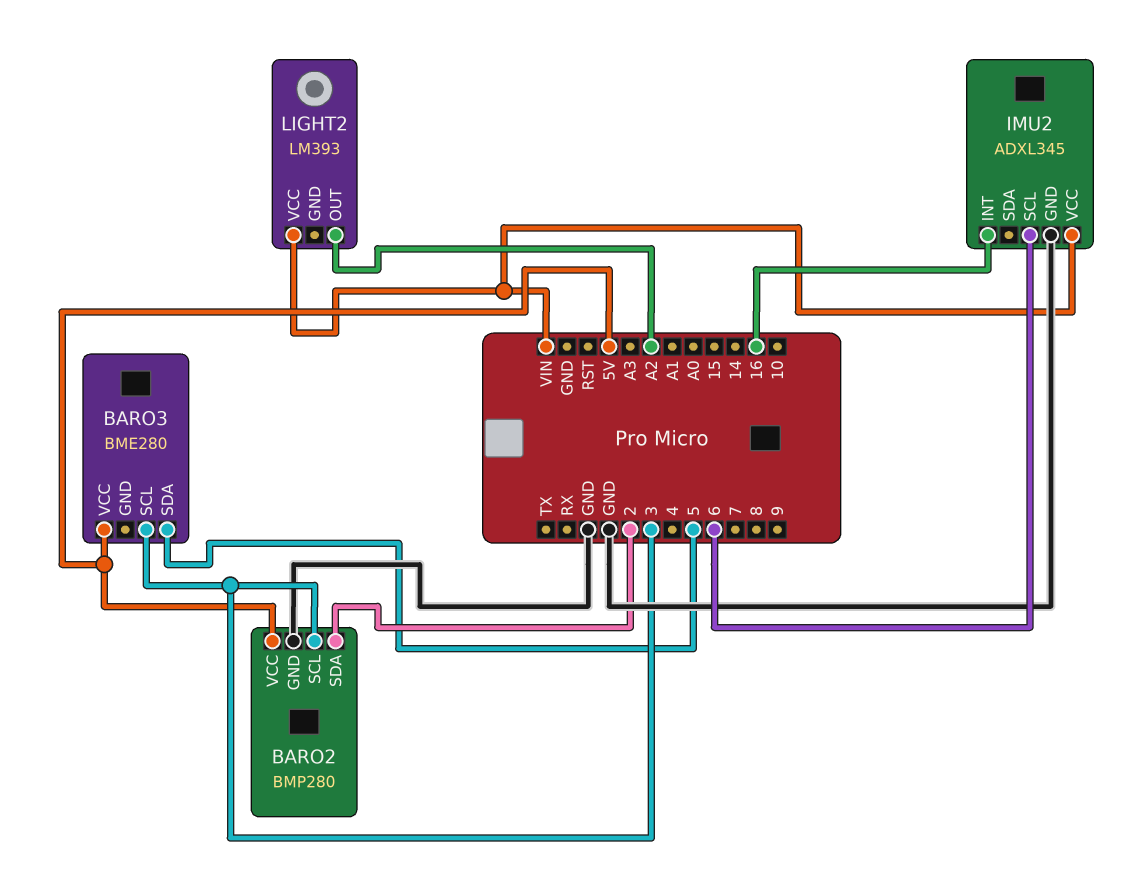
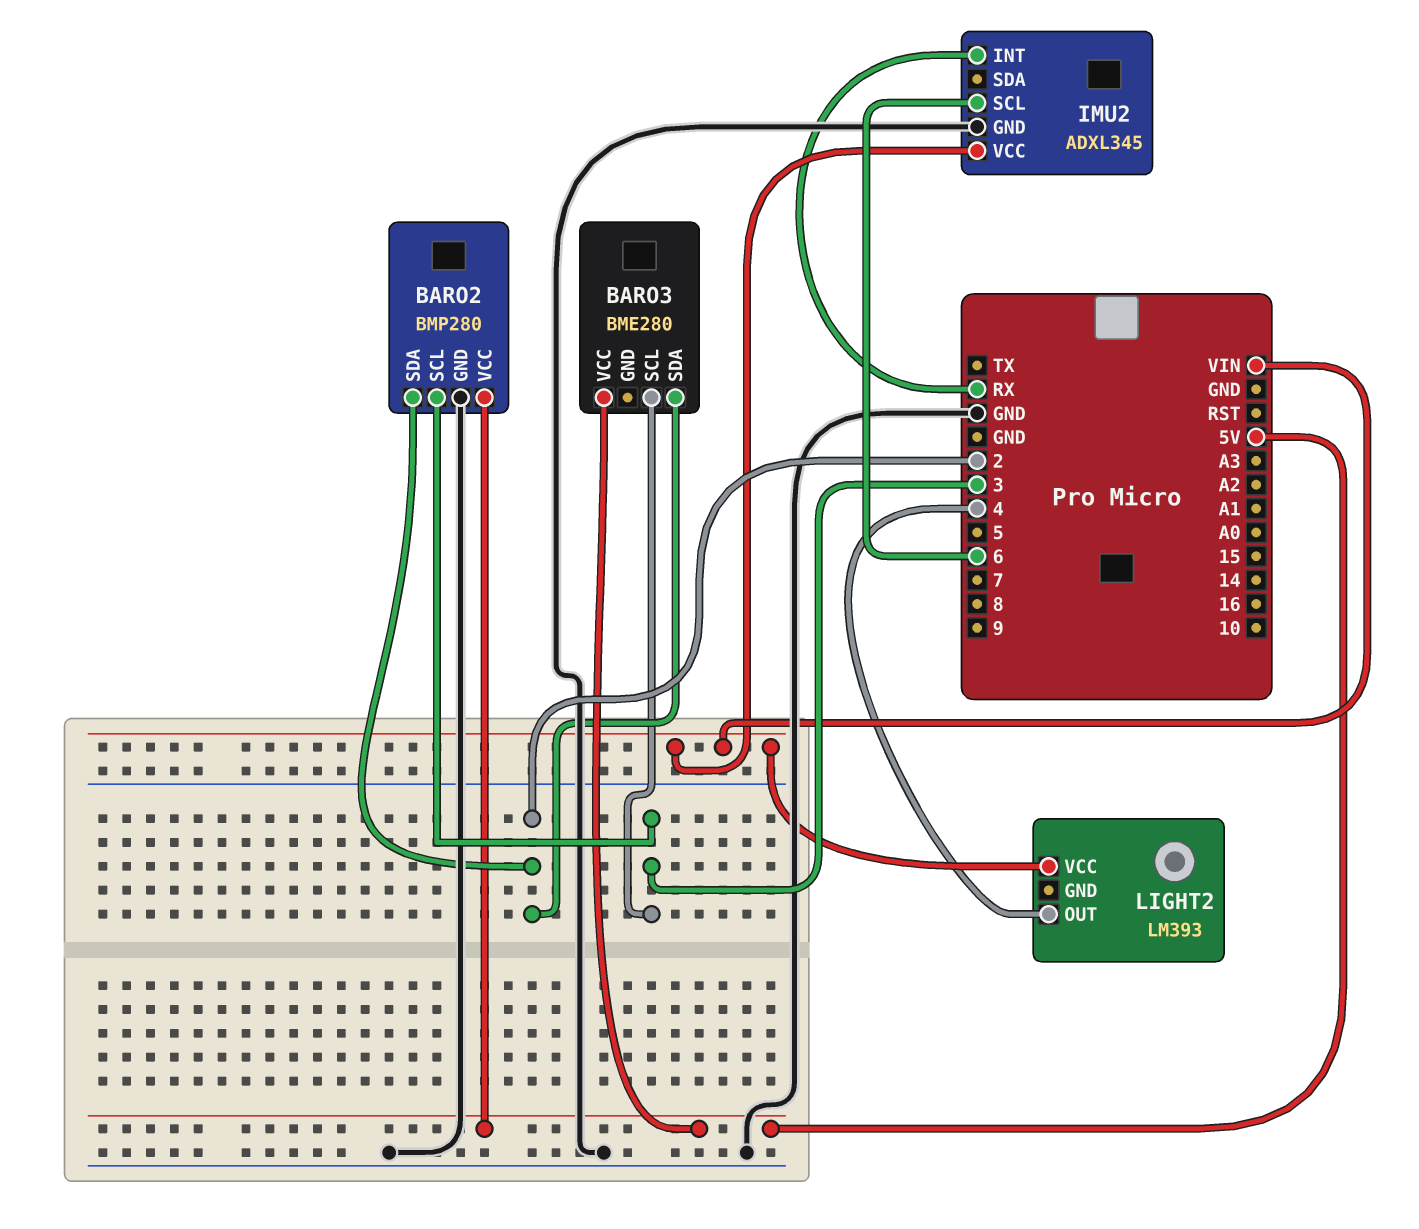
BARO3 pin SDA: 5 -> 2
IMU2 pin INT: 16 -> RX
LIGHT2 pin OUT: A2 -> 4

